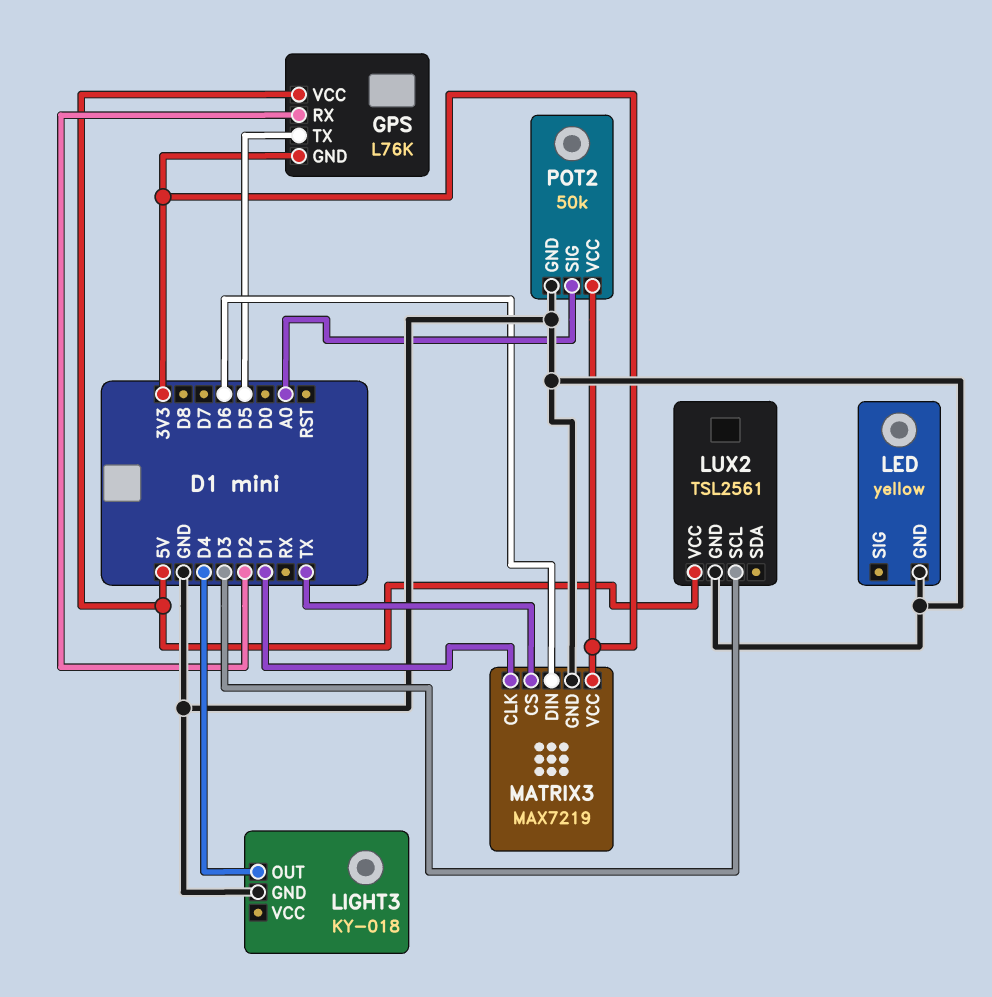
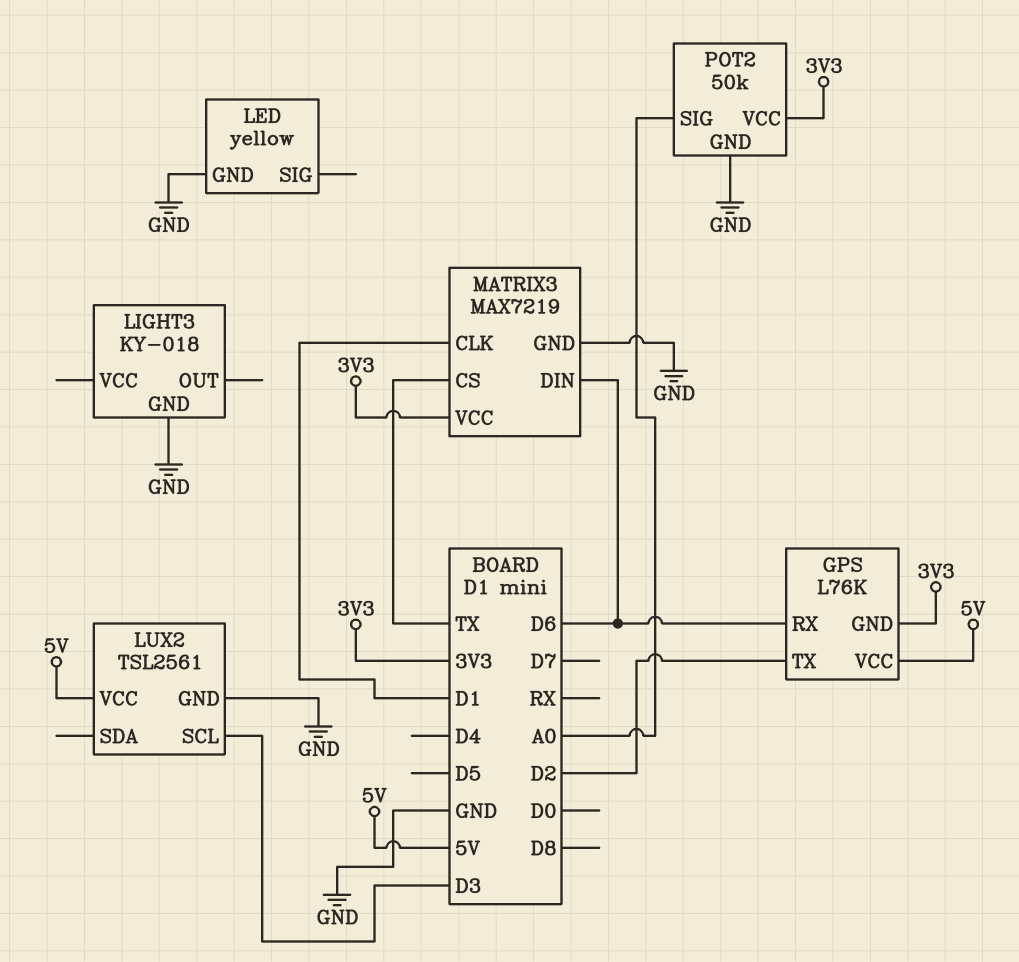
GPS pin RX: D2 -> D6
GPS pin TX: D5 -> D2
LIGHT3 pin OUT: D4 -> none

